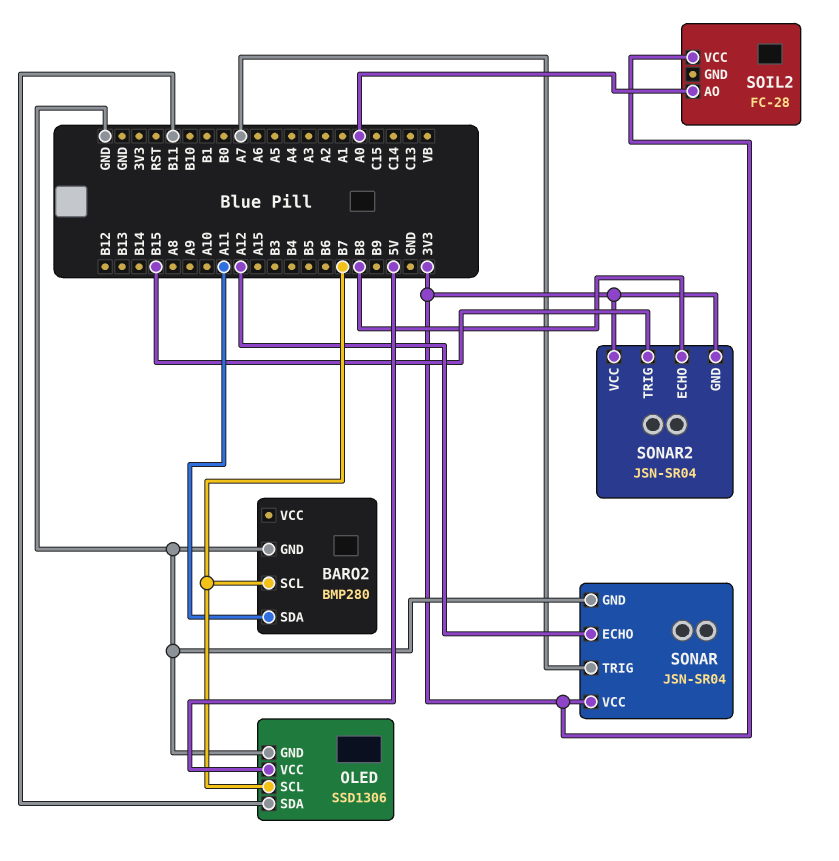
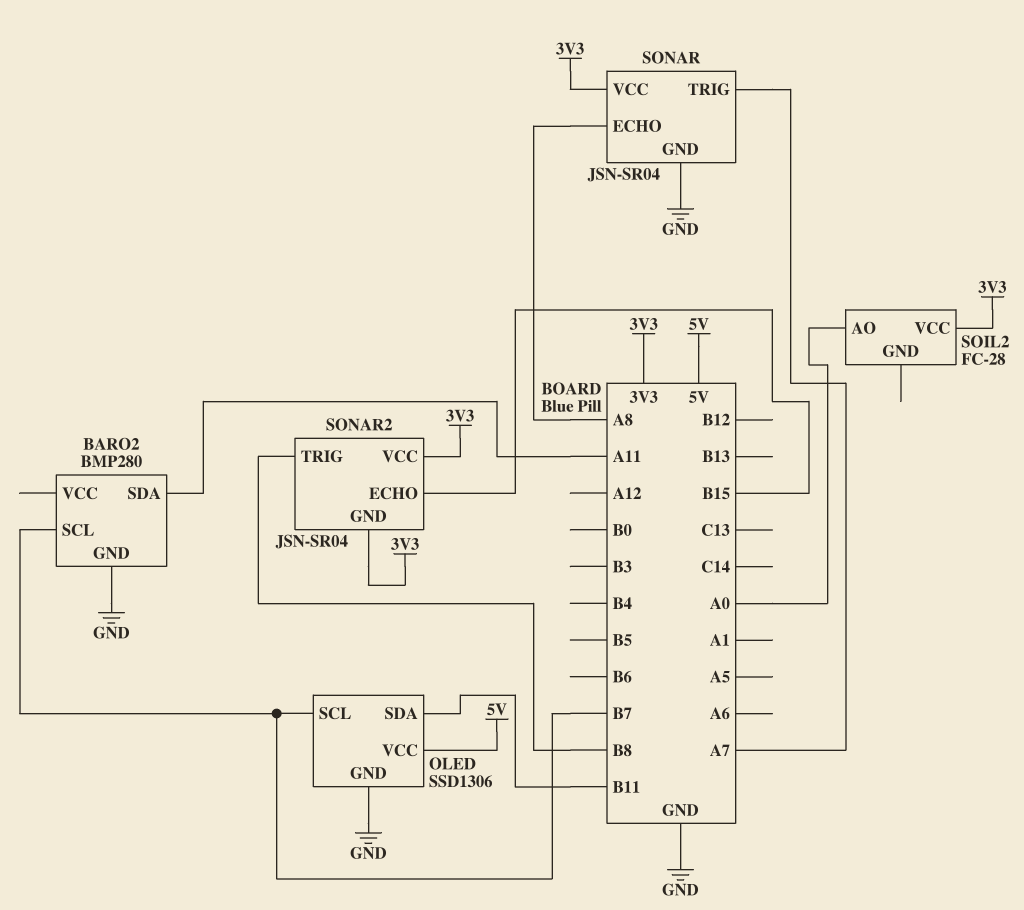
SONAR pin ECHO: A12 -> A8
SONAR2 pin ECHO: B8 -> B15
SONAR2 pin TRIG: B15 -> B8

